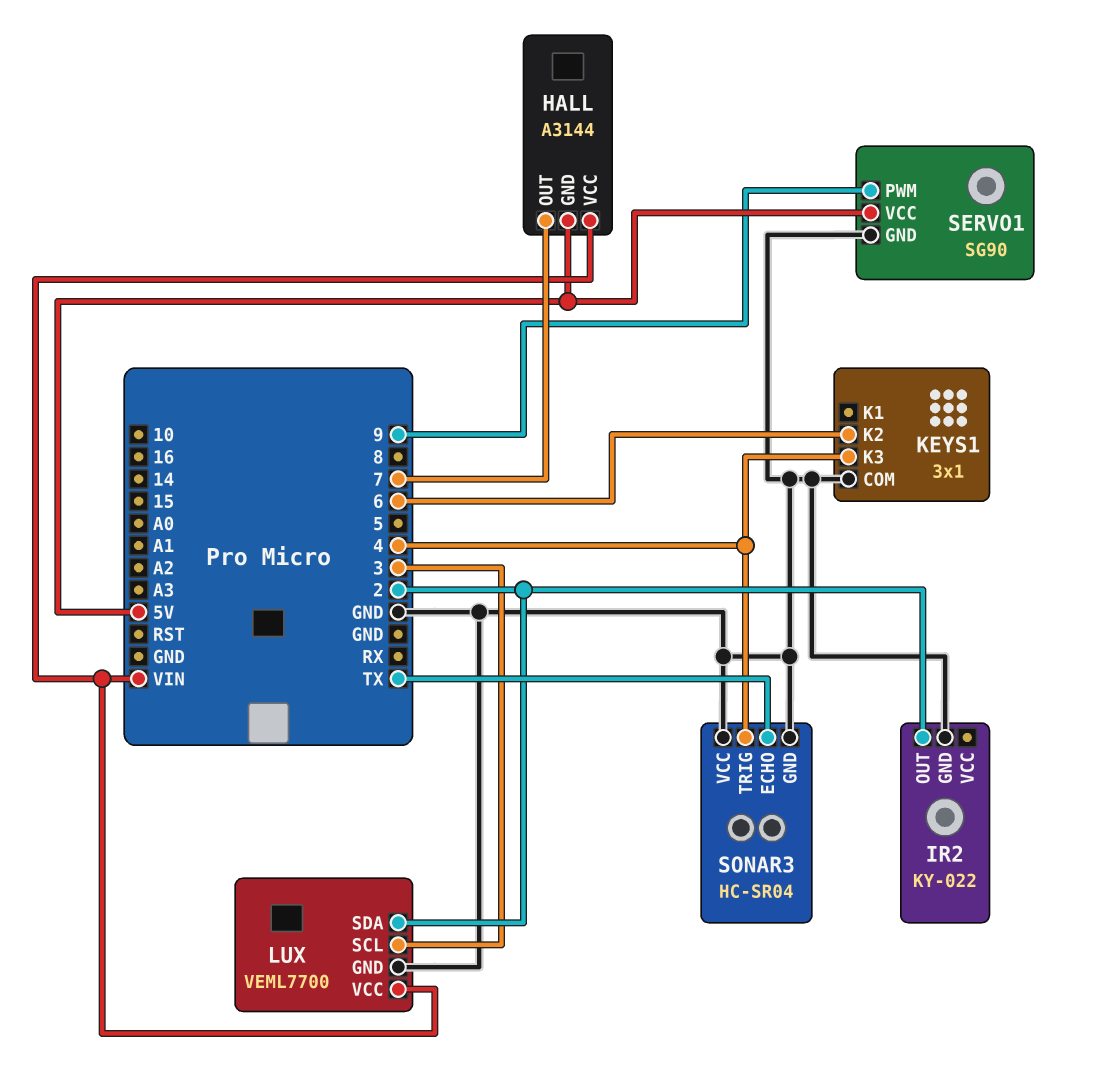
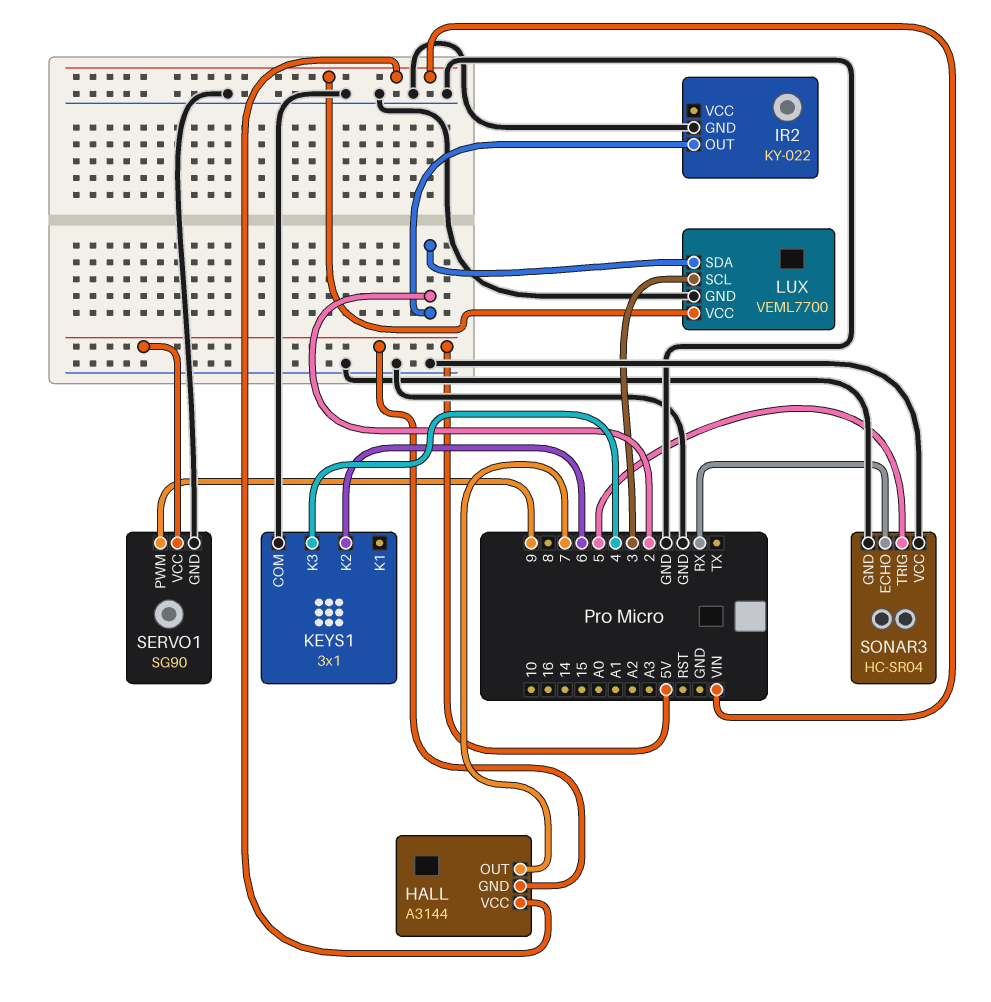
SONAR3 pin ECHO: TX -> RX
SONAR3 pin TRIG: 4 -> 5

